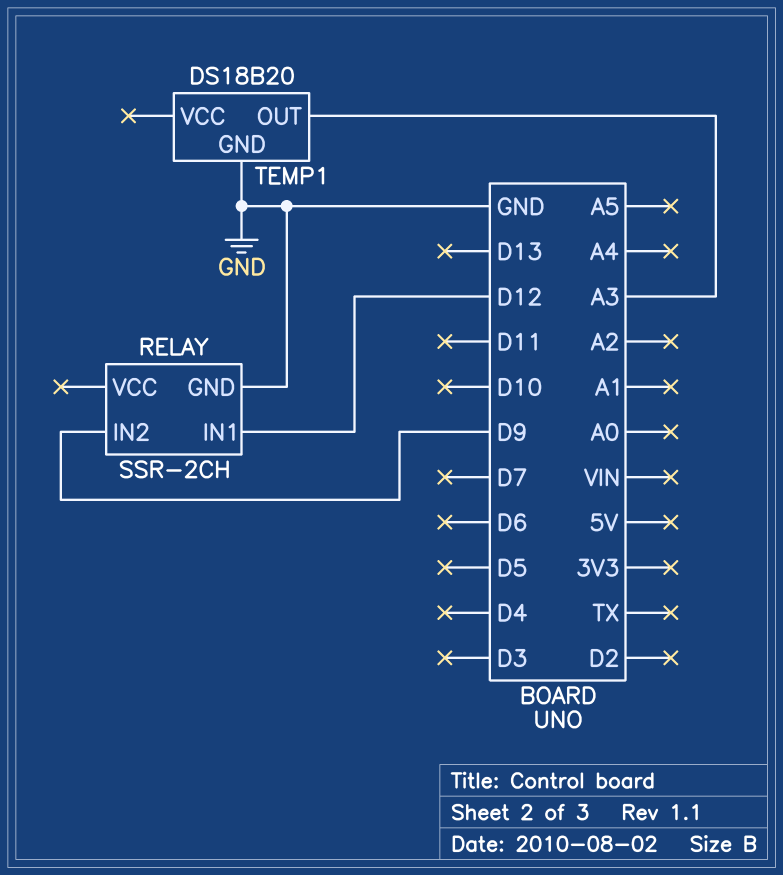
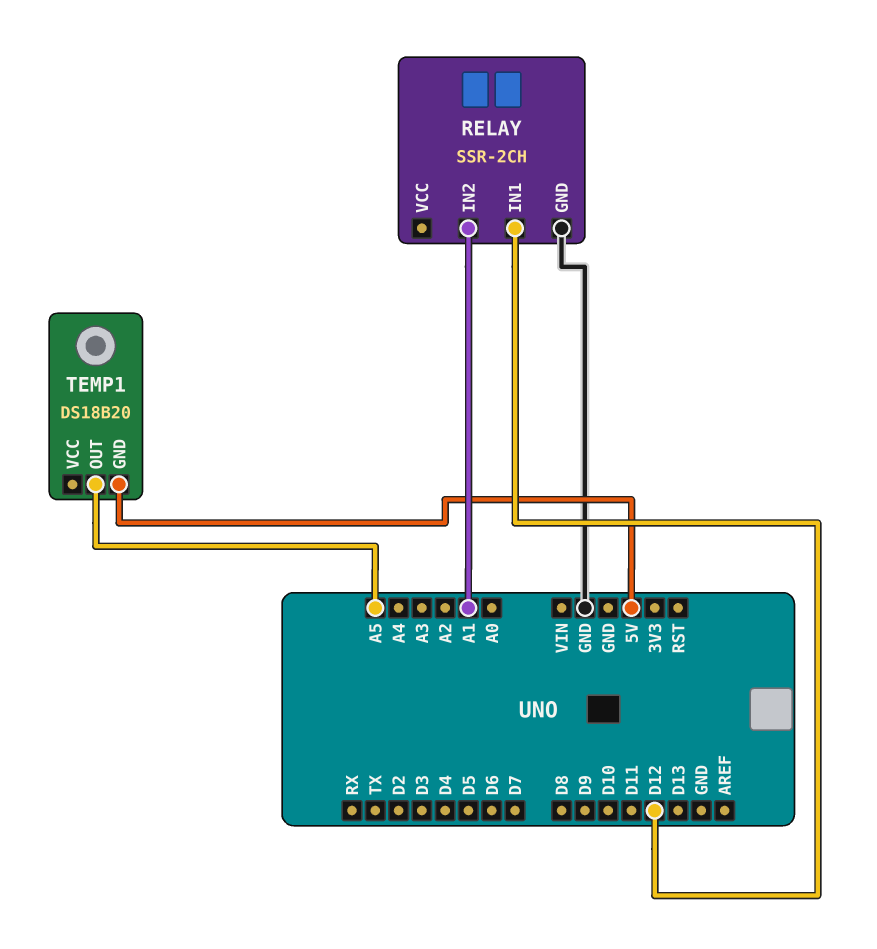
RELAY pin IN2: D9 -> A1
TEMP1 pin GND: GND -> 5V
TEMP1 pin OUT: A3 -> A5

